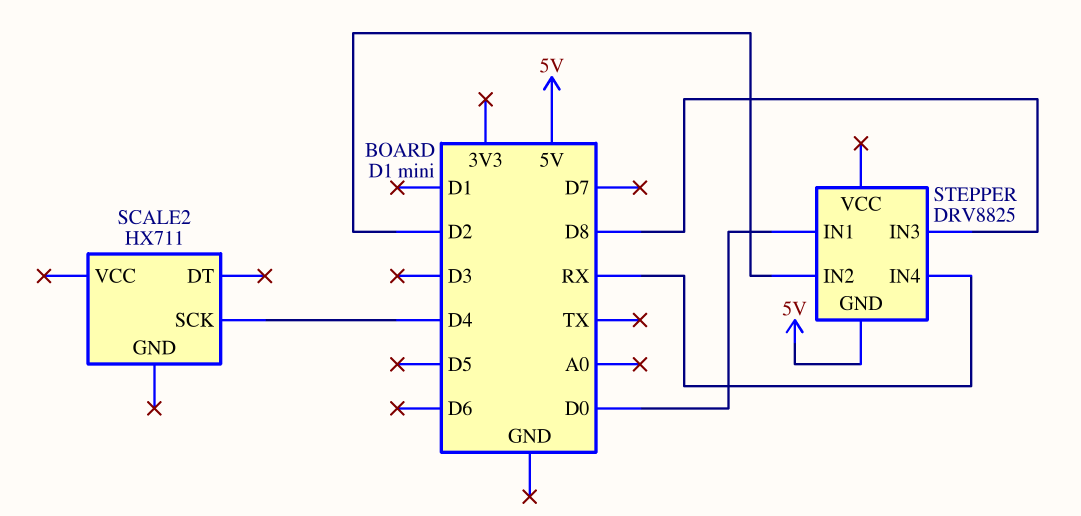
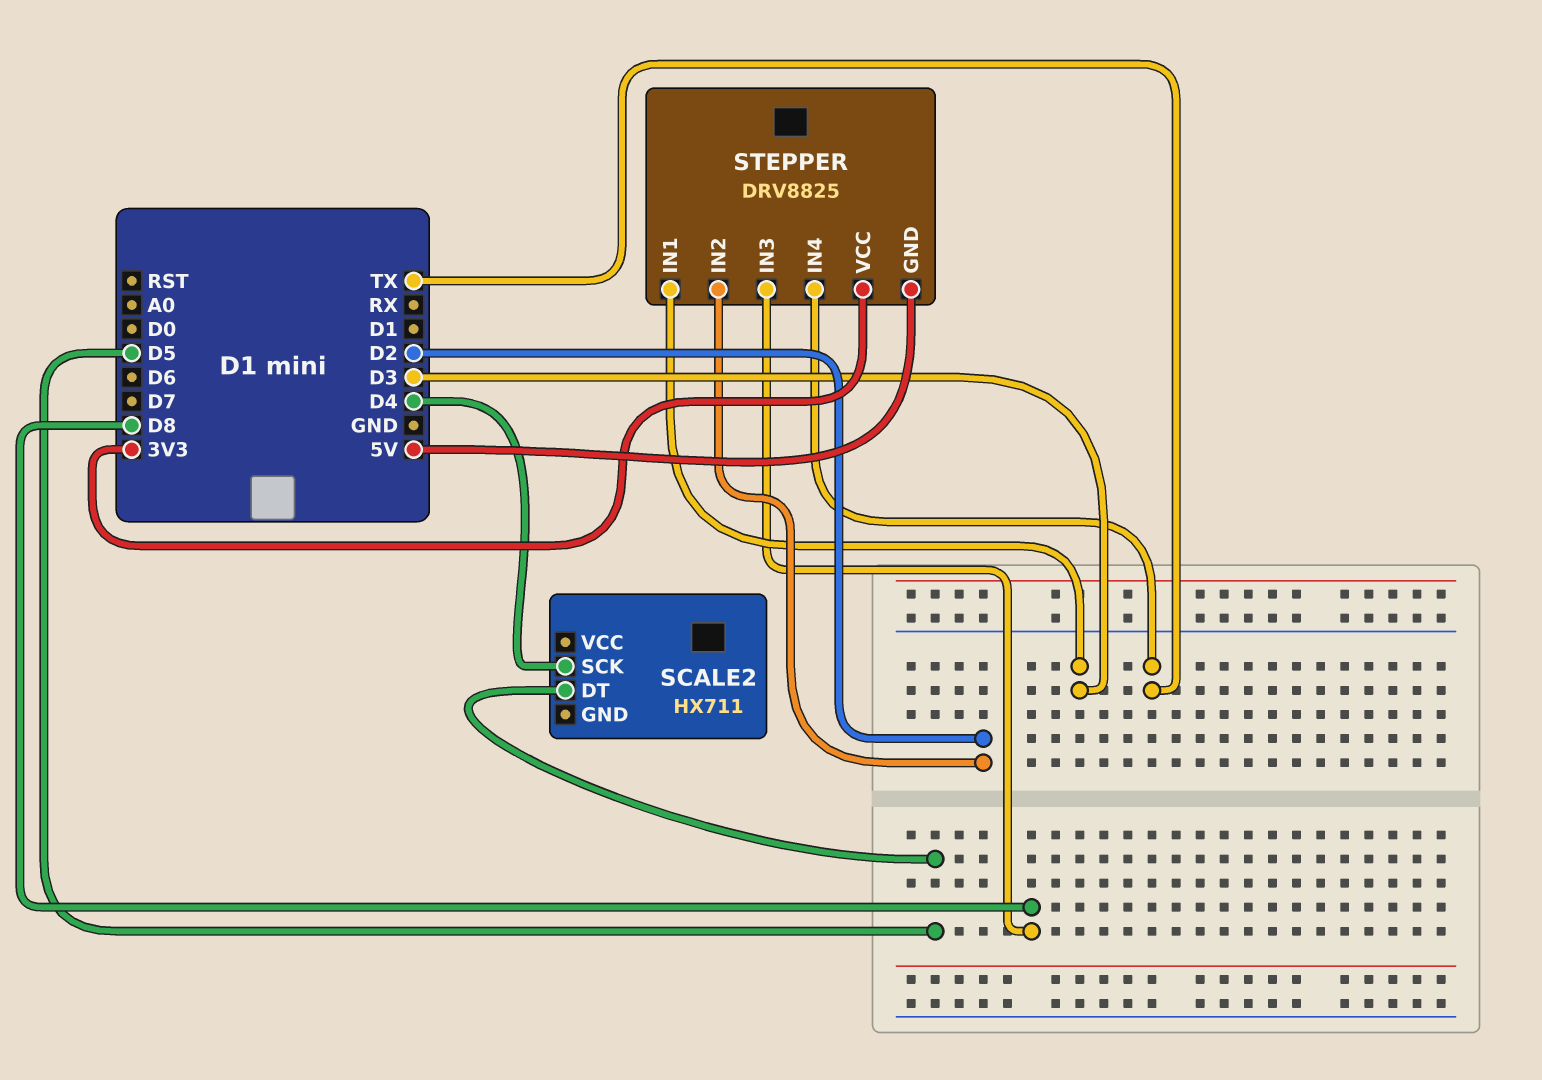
SCALE2 pin DT: none -> D5
STEPPER pin IN1: D0 -> D3
STEPPER pin IN4: RX -> TX
STEPPER pin VCC: none -> 3V3

